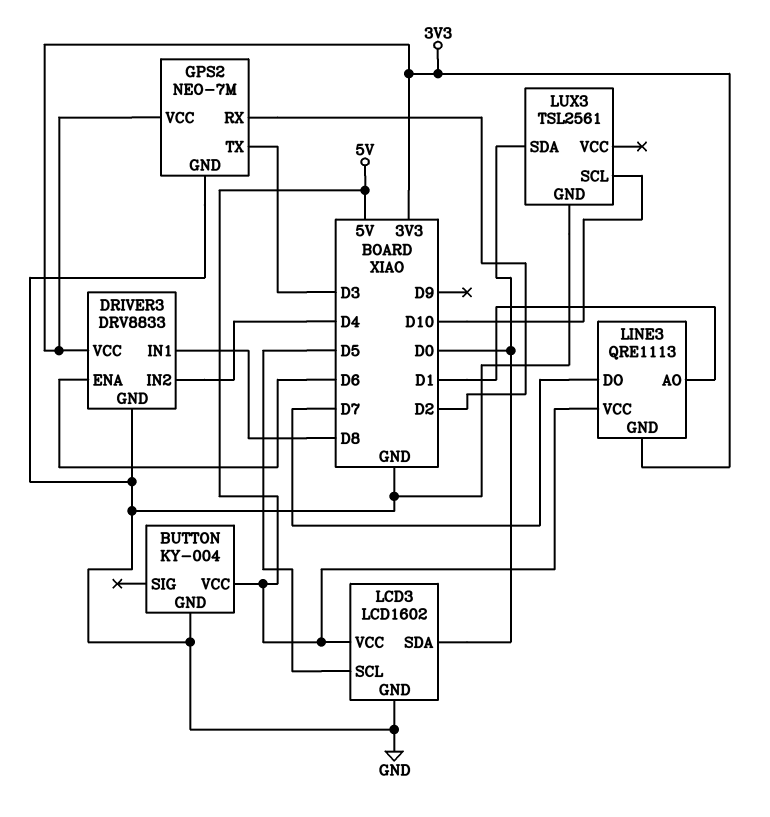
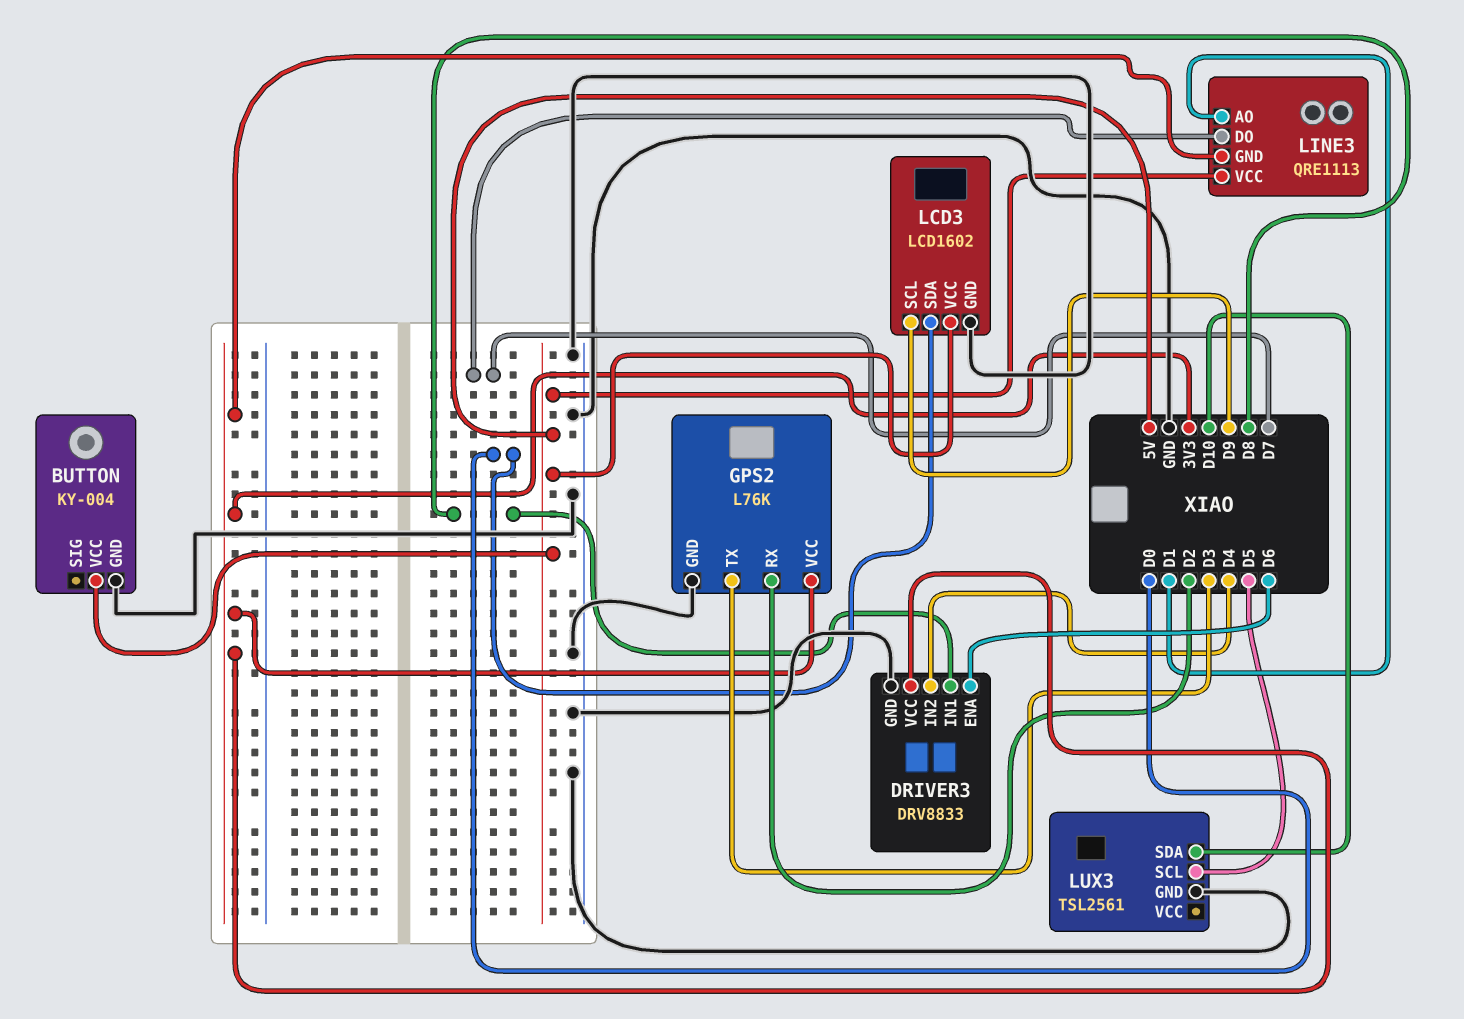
GPS2: NEO-7M -> L76K
LCD3 pin SCL: D5 -> D9
LUX3 pin SCL: D10 -> D5
LUX3 pin SDA: D0 -> D10

